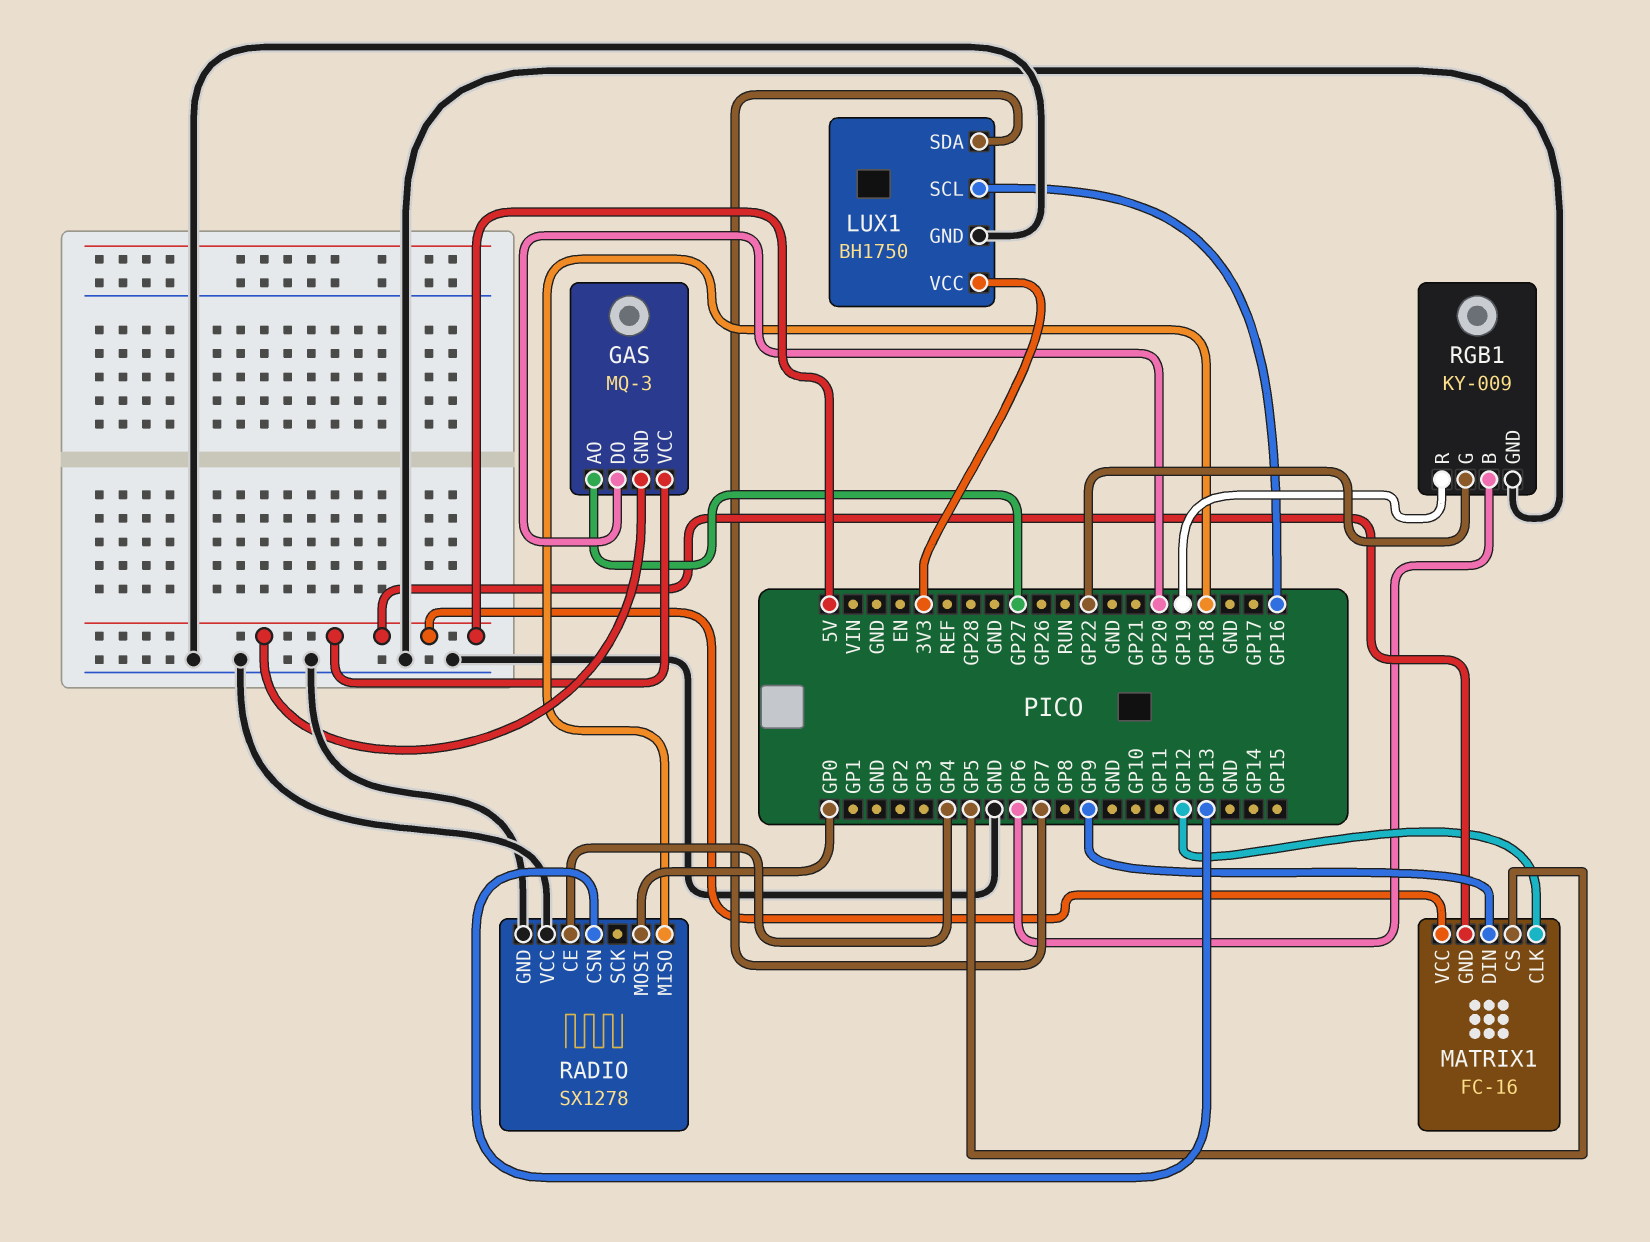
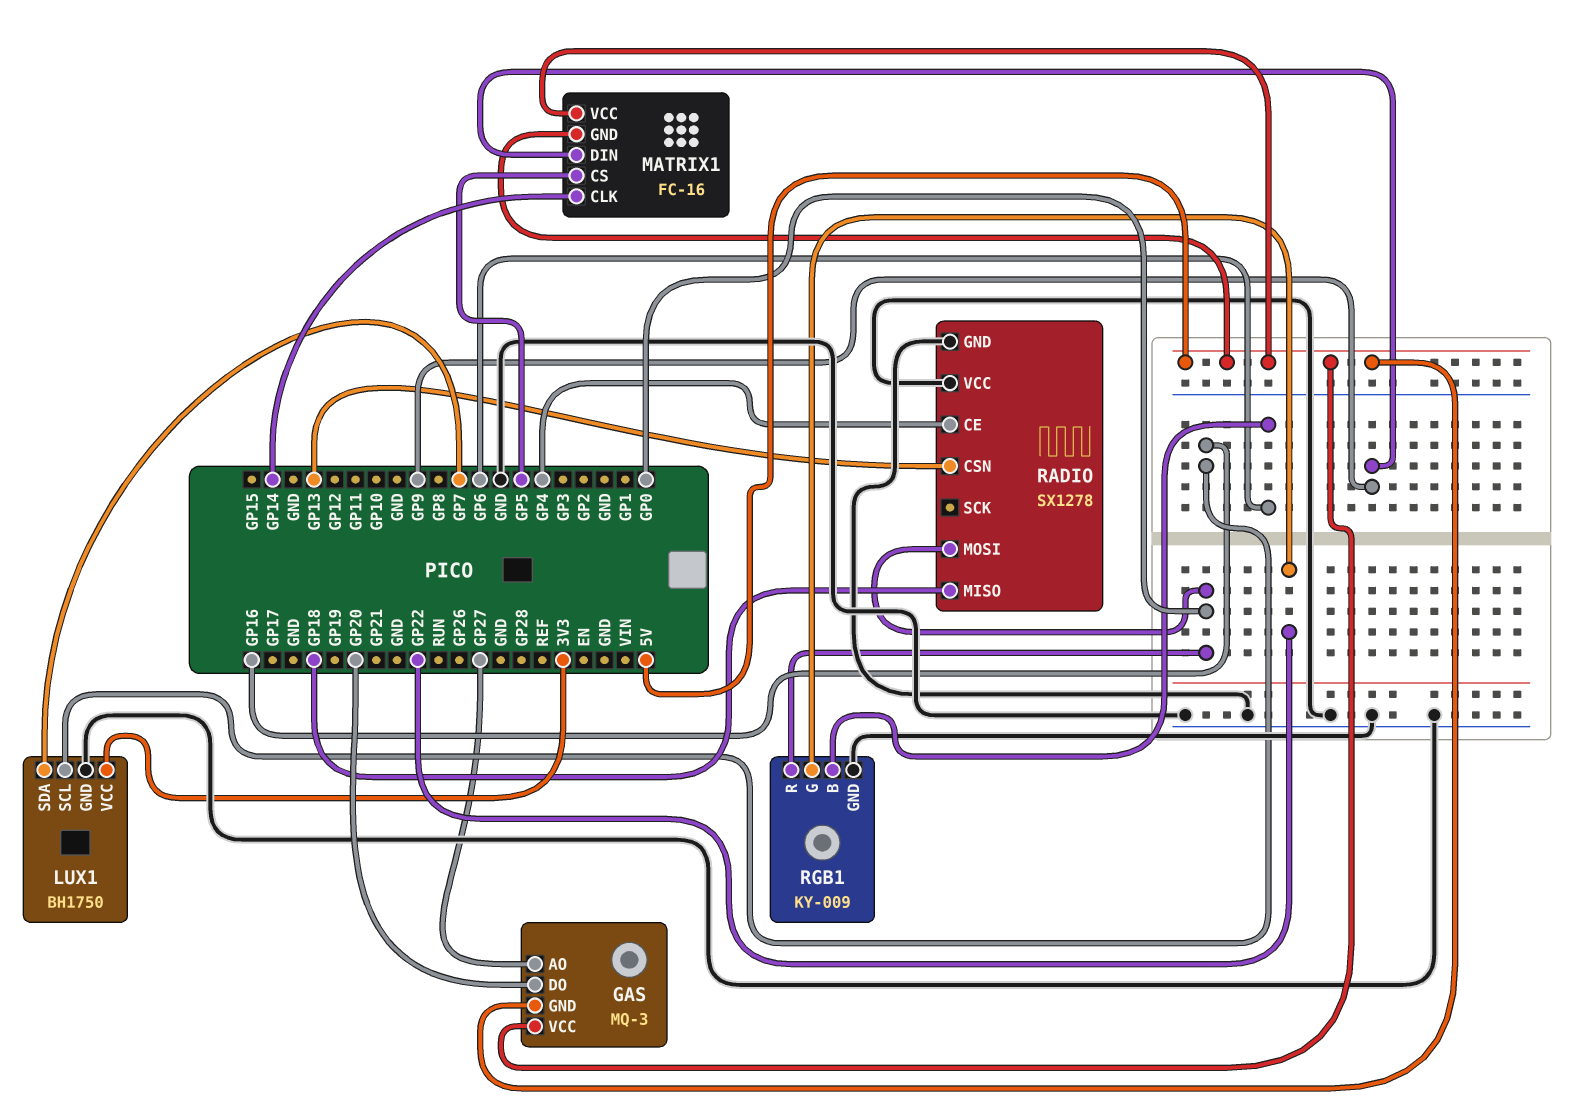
MATRIX1 pin CLK: GP12 -> GP14
RGB1 pin R: GP19 -> GP0

